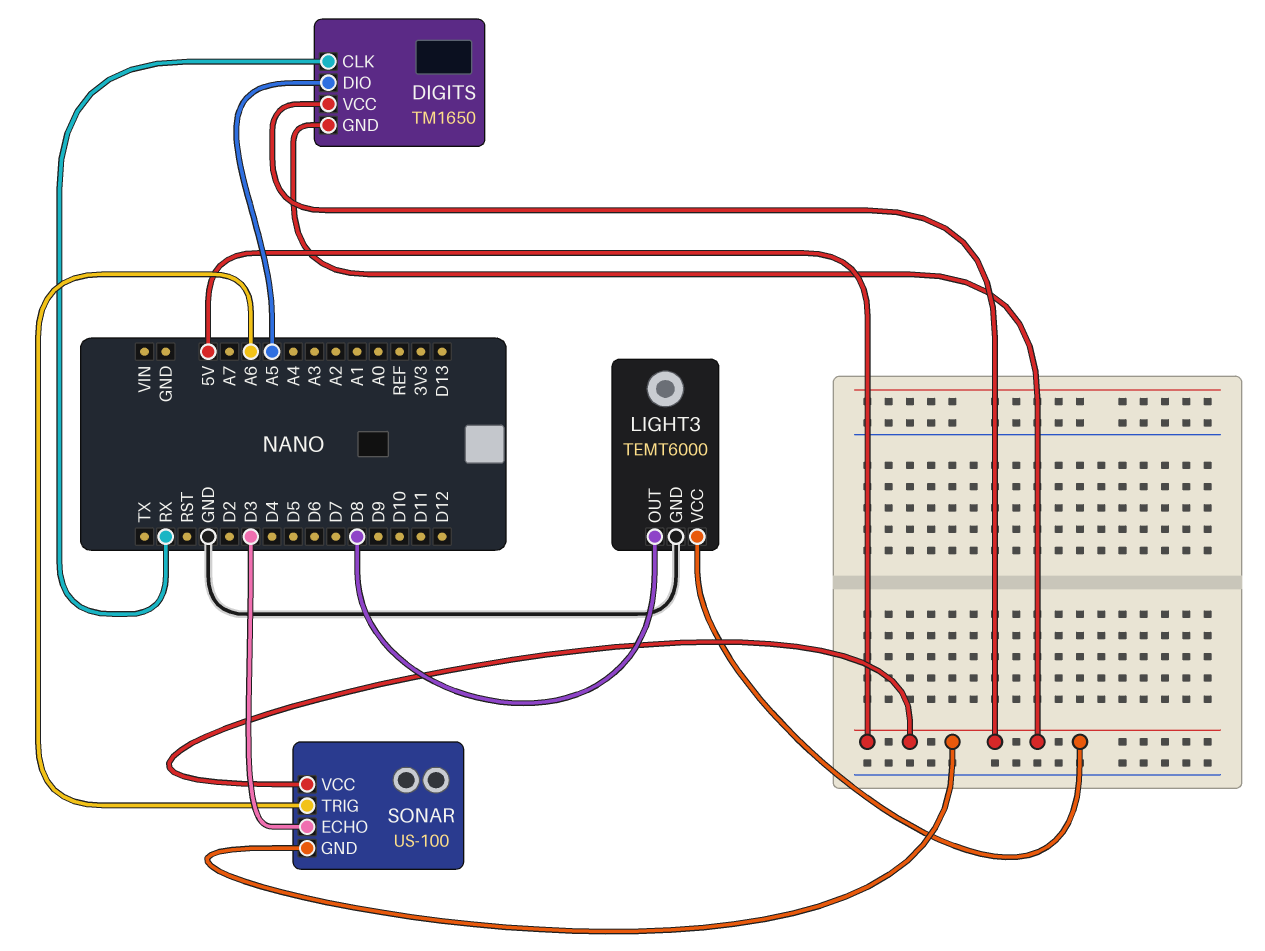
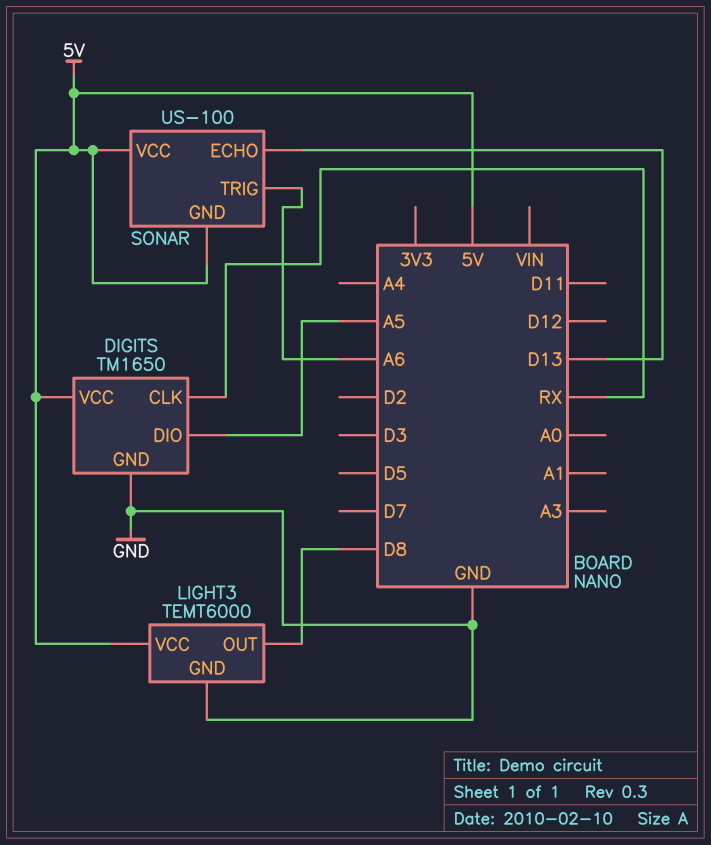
DIGITS pin GND: 5V -> GND
SONAR pin ECHO: D3 -> D13

